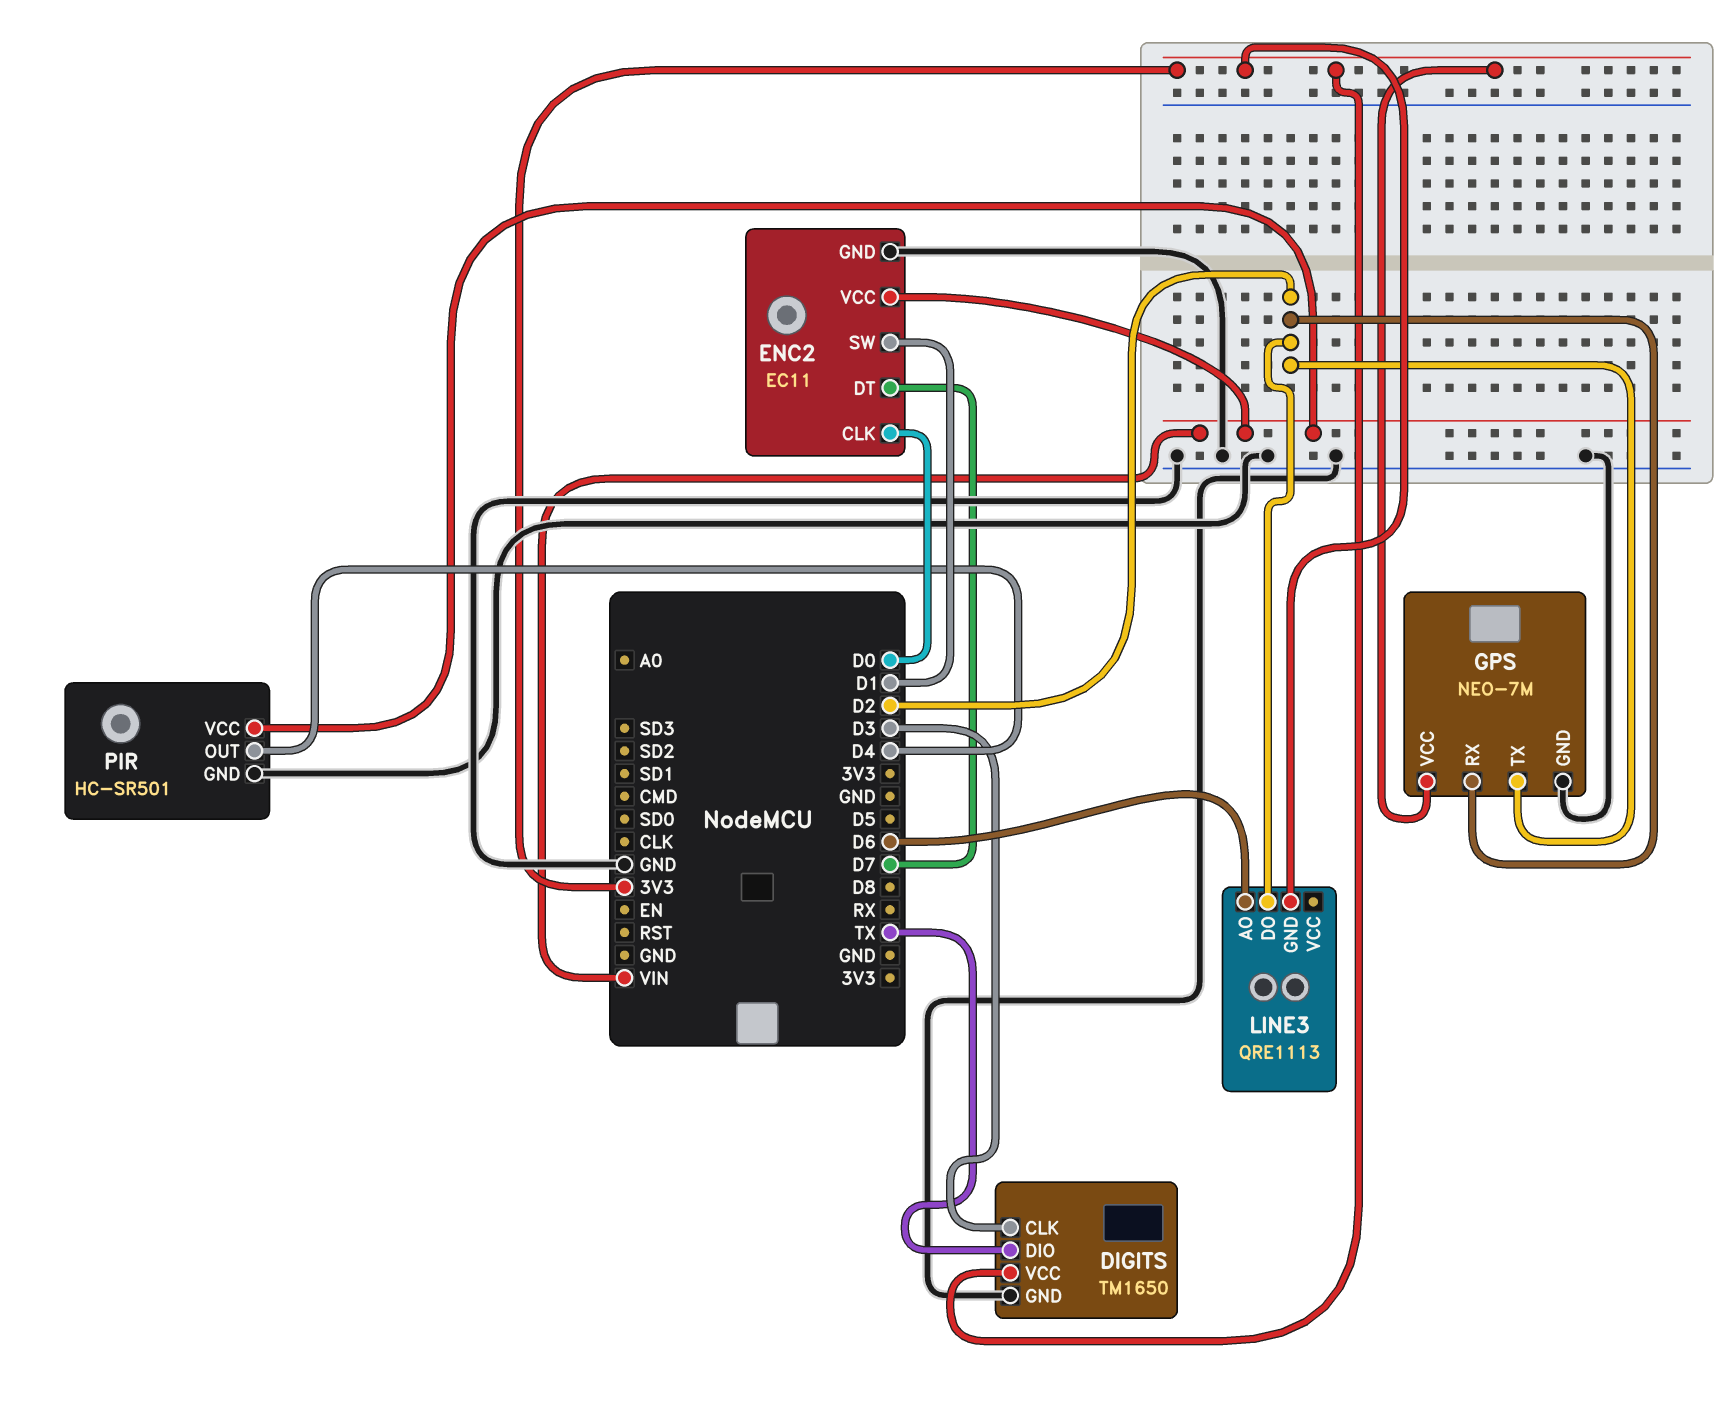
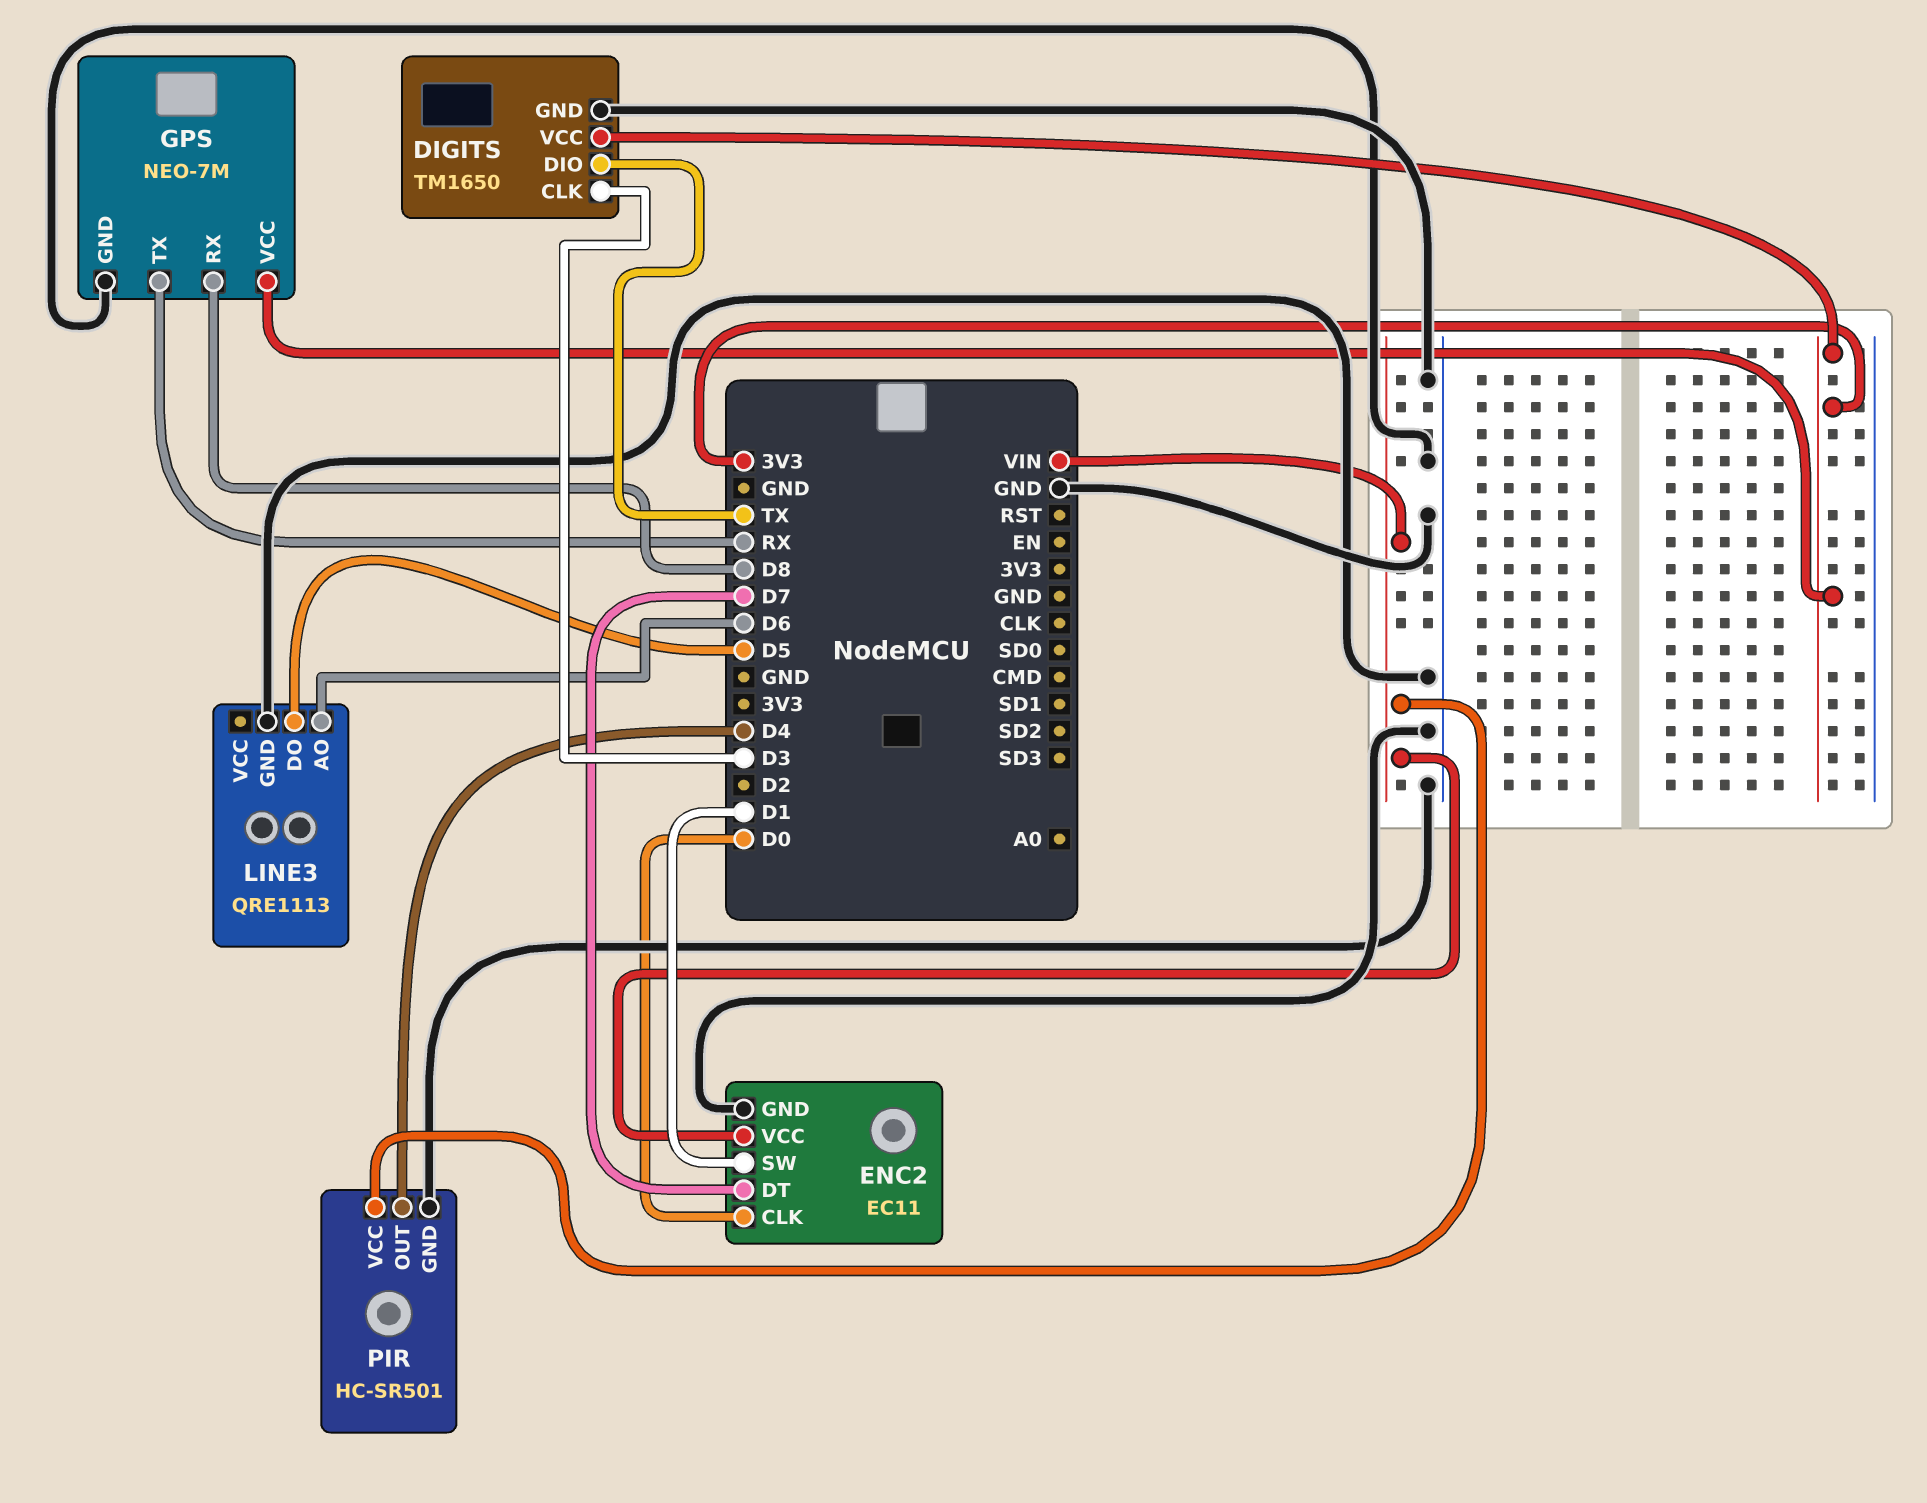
GPS pin RX: D2 -> D8
GPS pin TX: D2 -> RX
LINE3 pin DO: D2 -> D5
LINE3 pin GND: 3V3 -> GND

